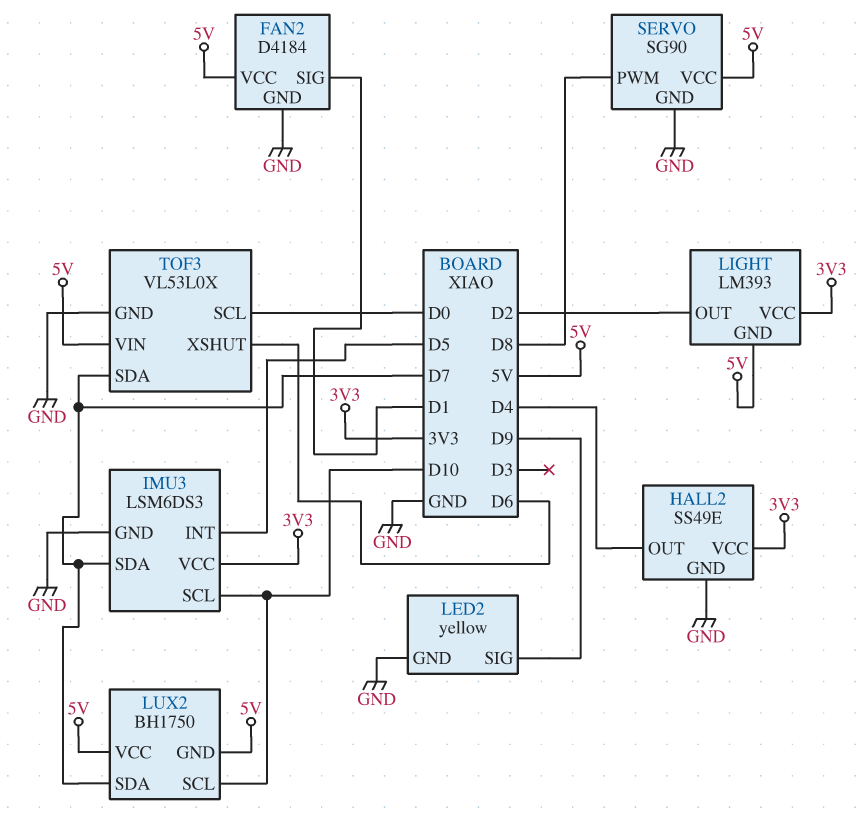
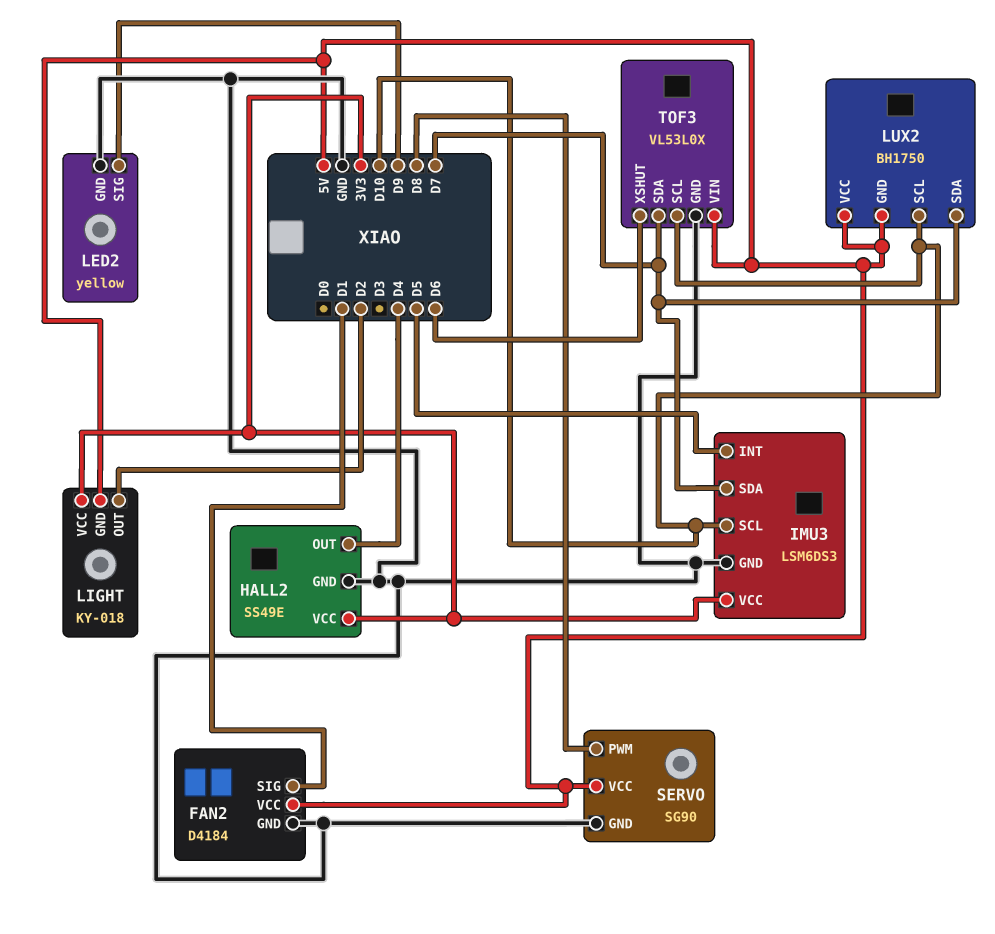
LIGHT: LM393 -> KY-018
TOF3 pin SCL: D0 -> D10

